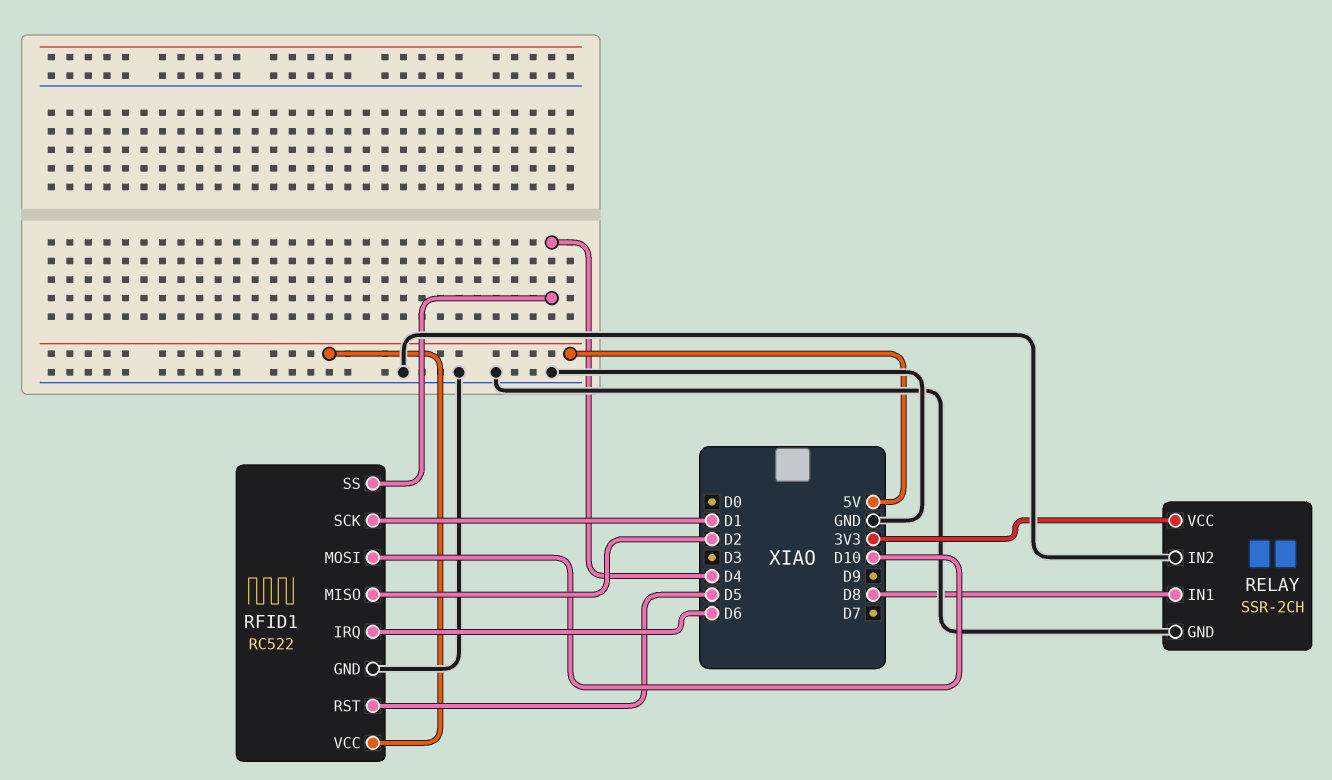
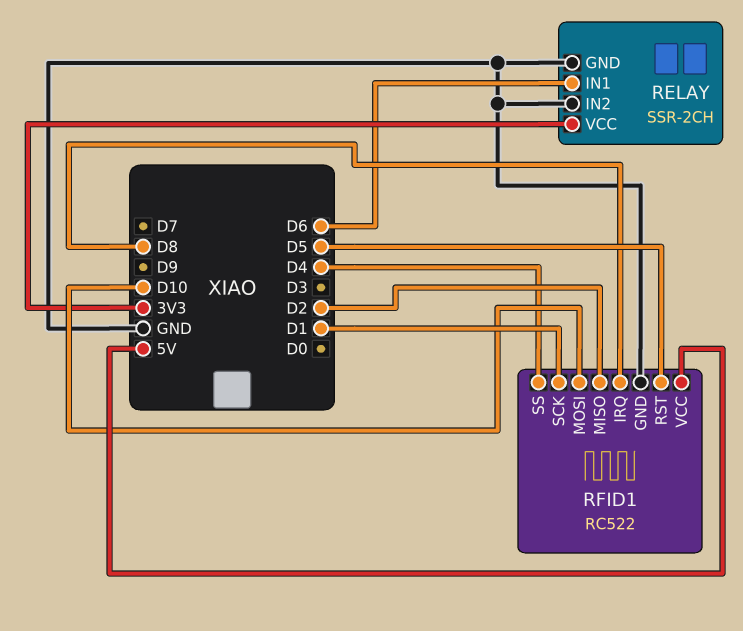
RELAY pin IN1: D8 -> D6
RFID1 pin IRQ: D6 -> D8

